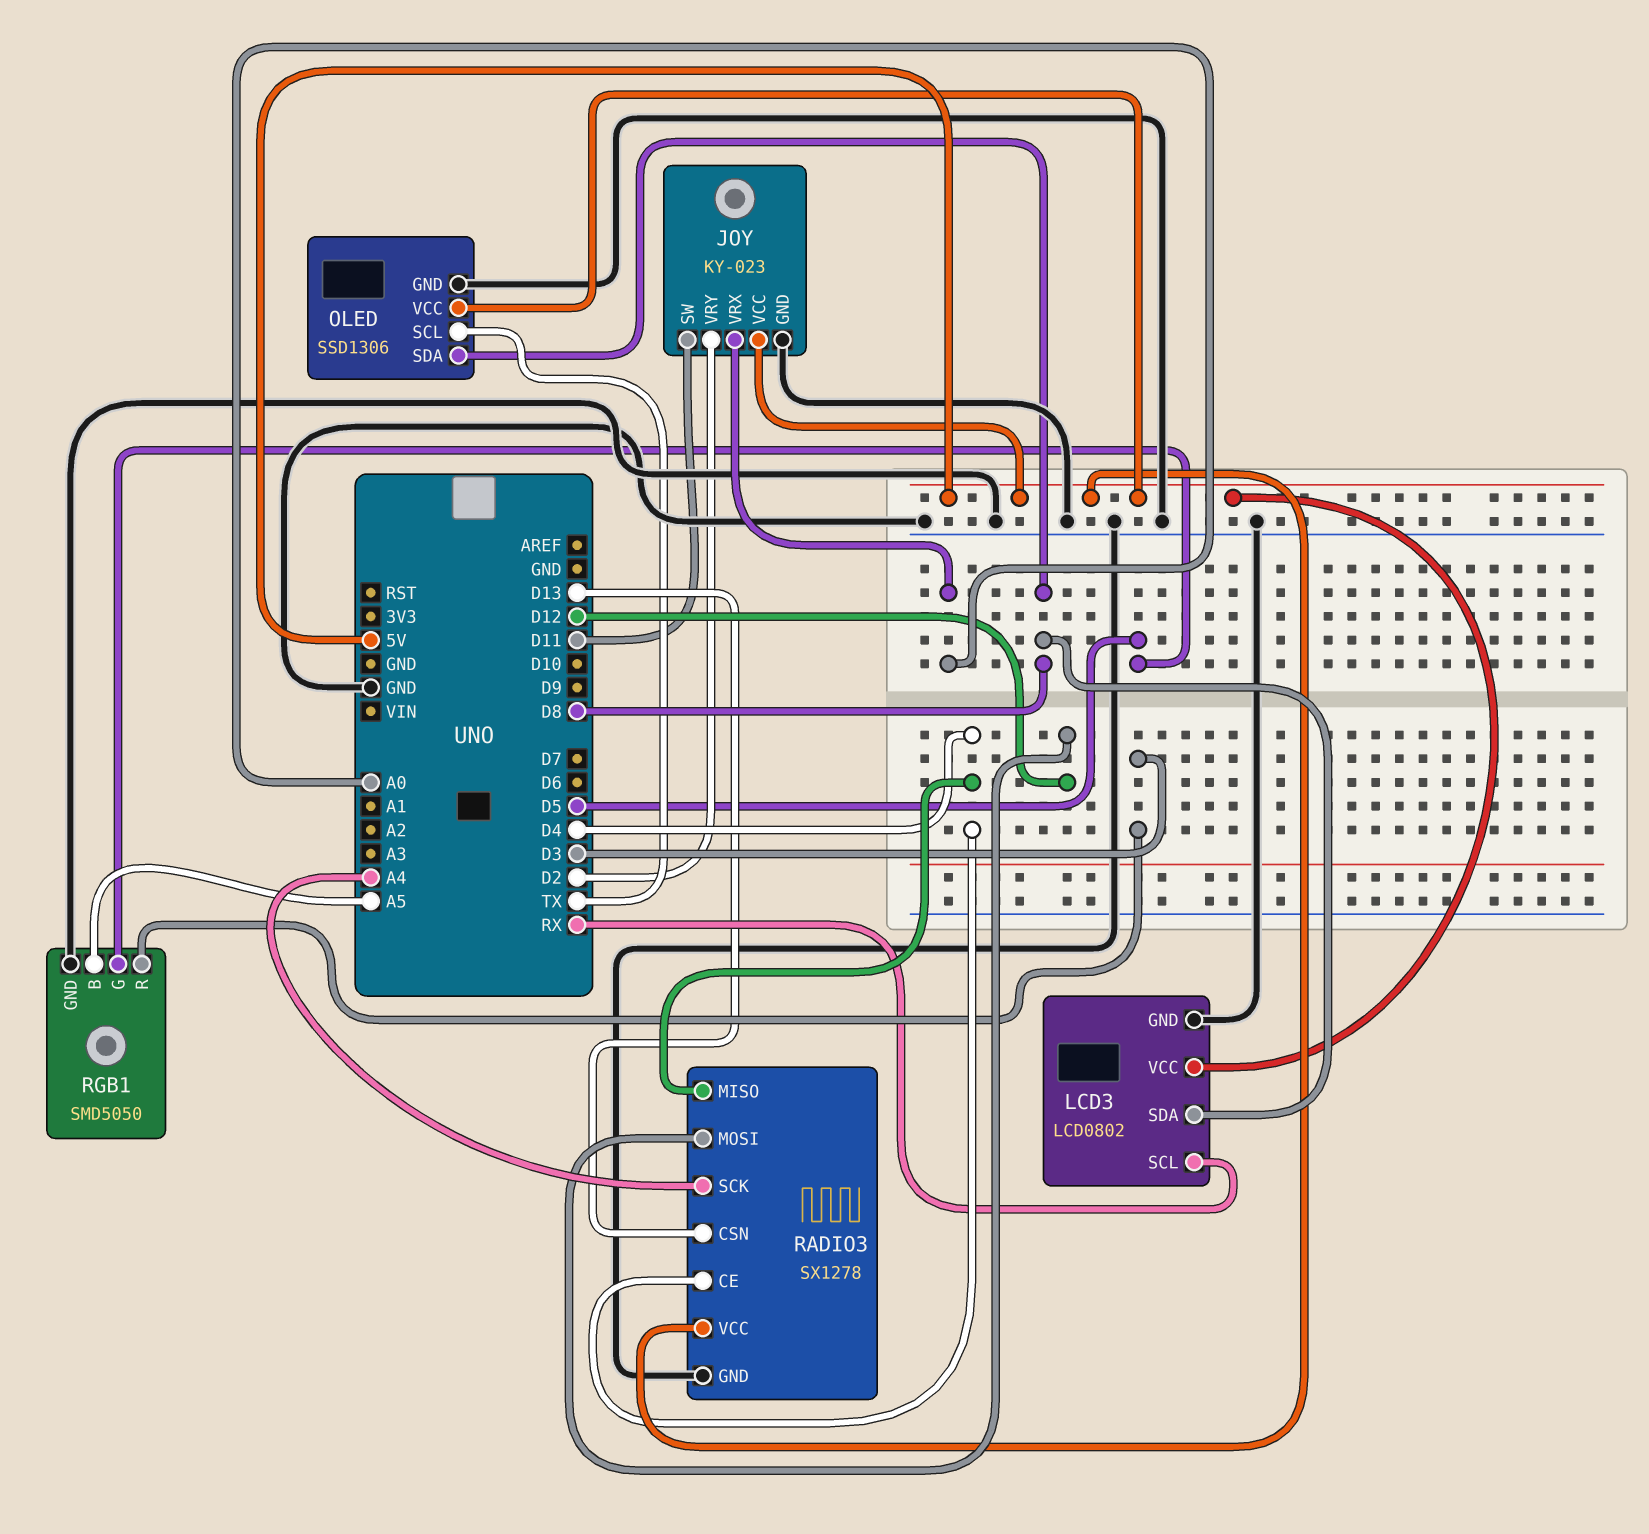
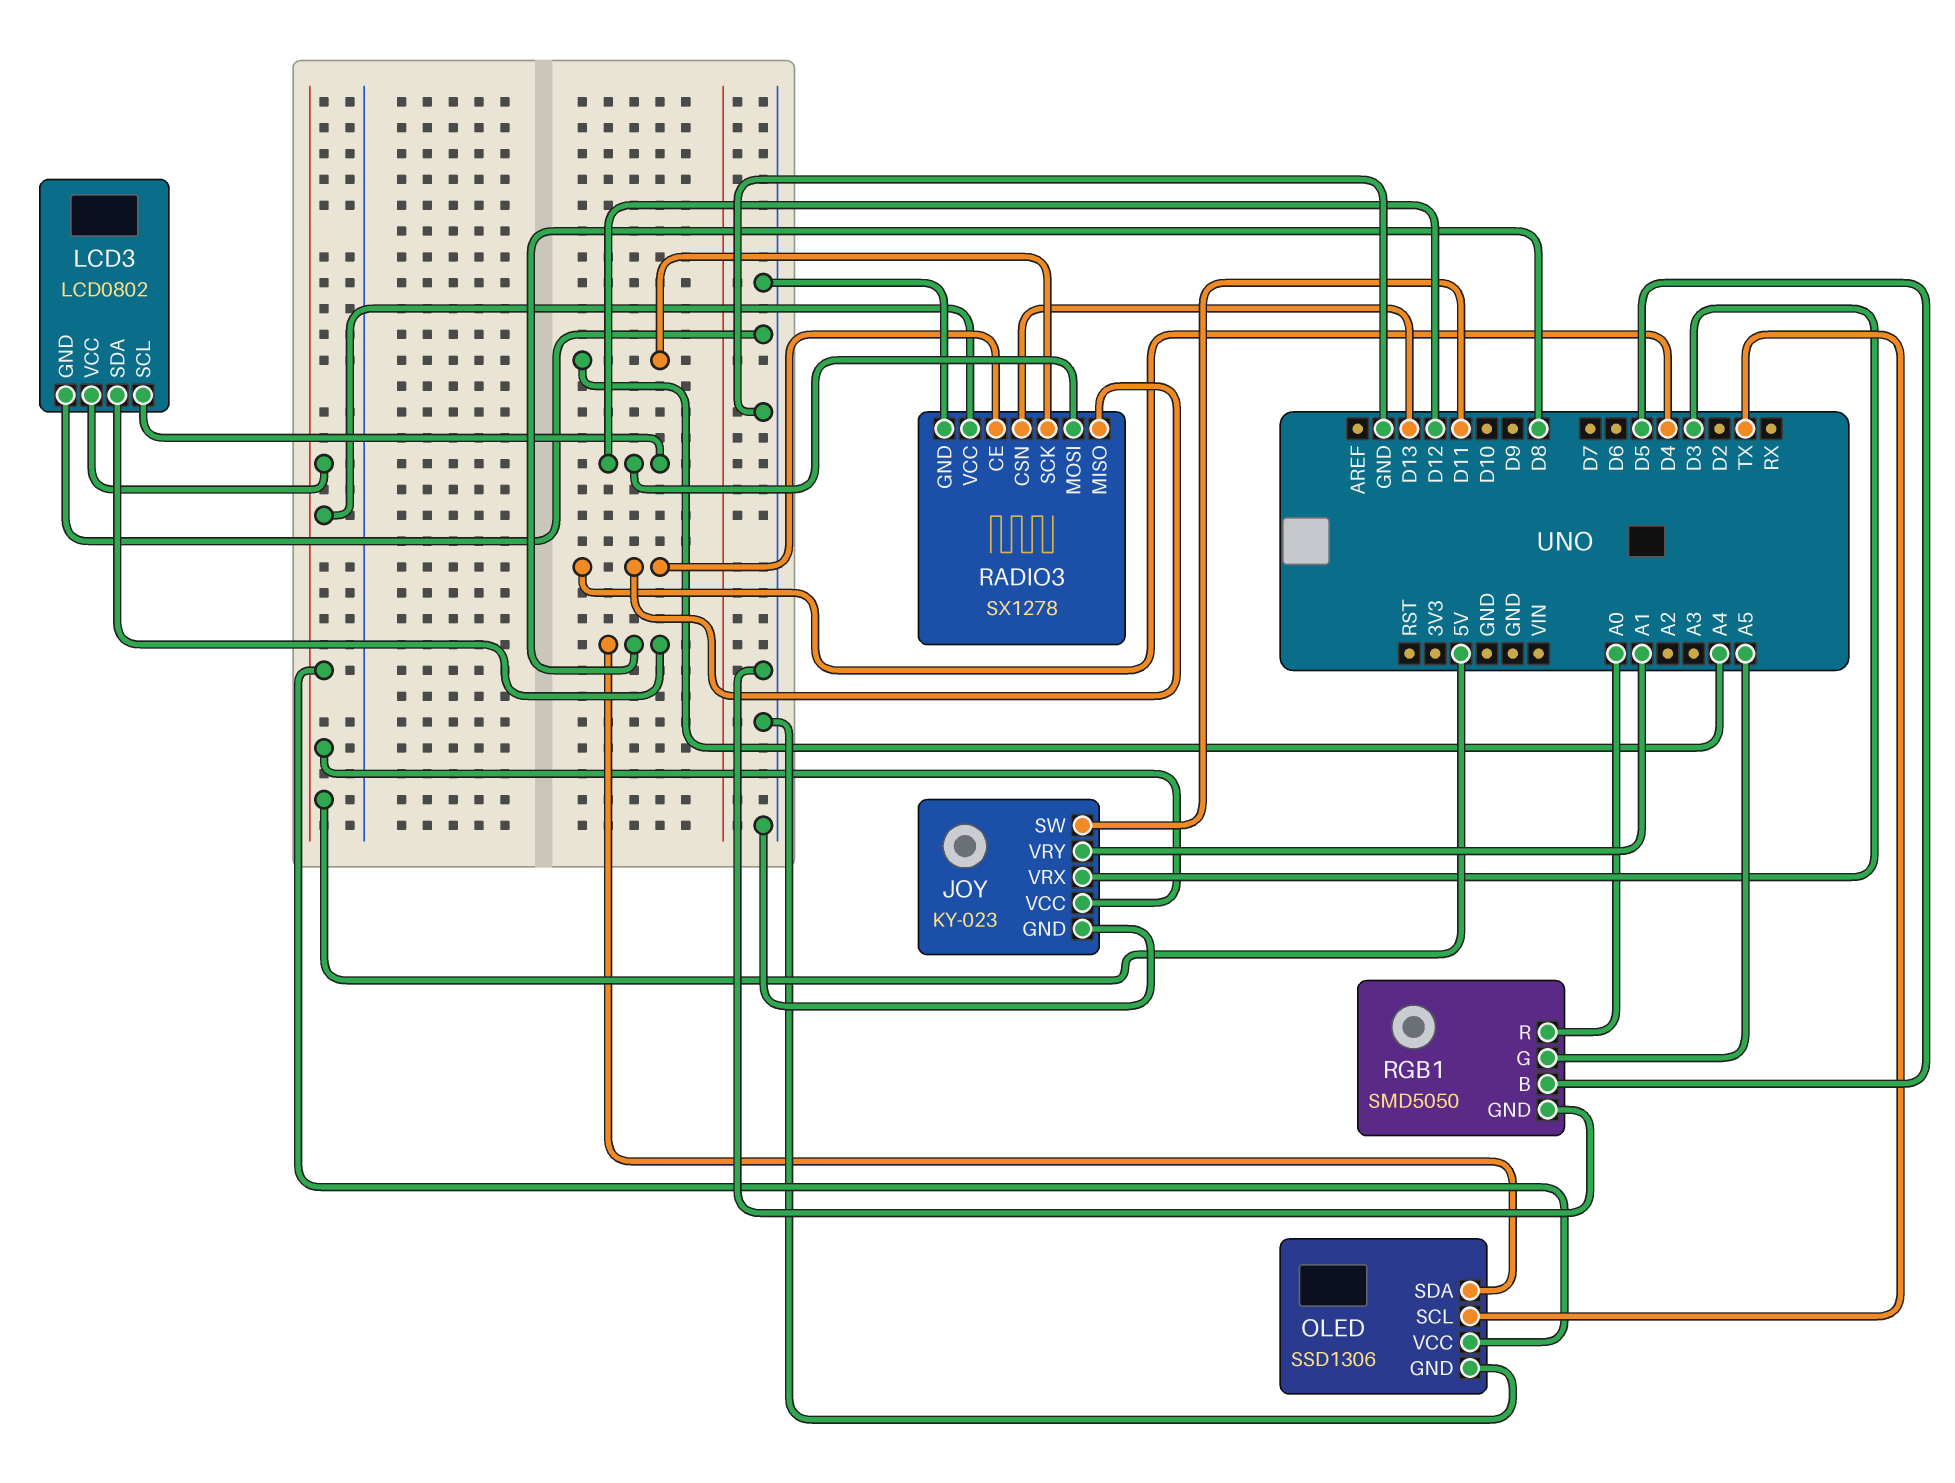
JOY pin VRX: A0 -> D3
JOY pin VRY: D2 -> A1
LCD3 pin SCL: RX -> D12
RGB1 pin B: A5 -> D5
RGB1 pin G: D5 -> A5
RGB1 pin R: D3 -> A0

